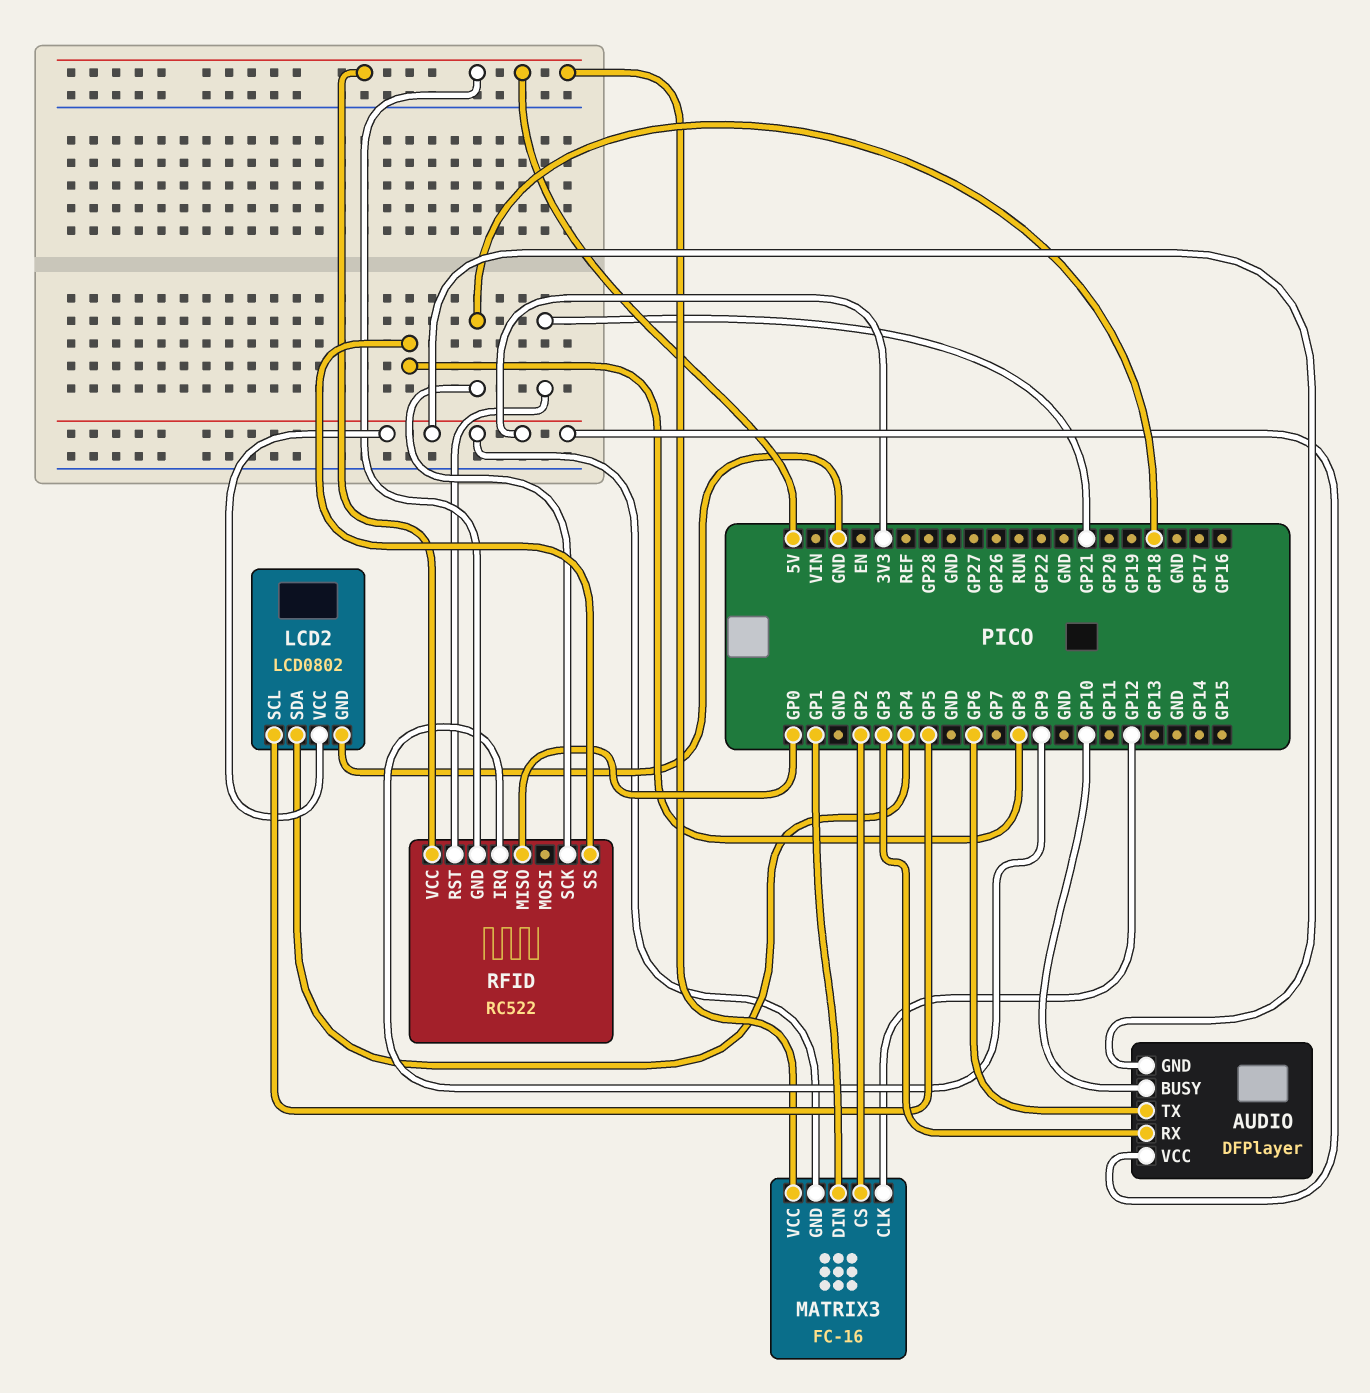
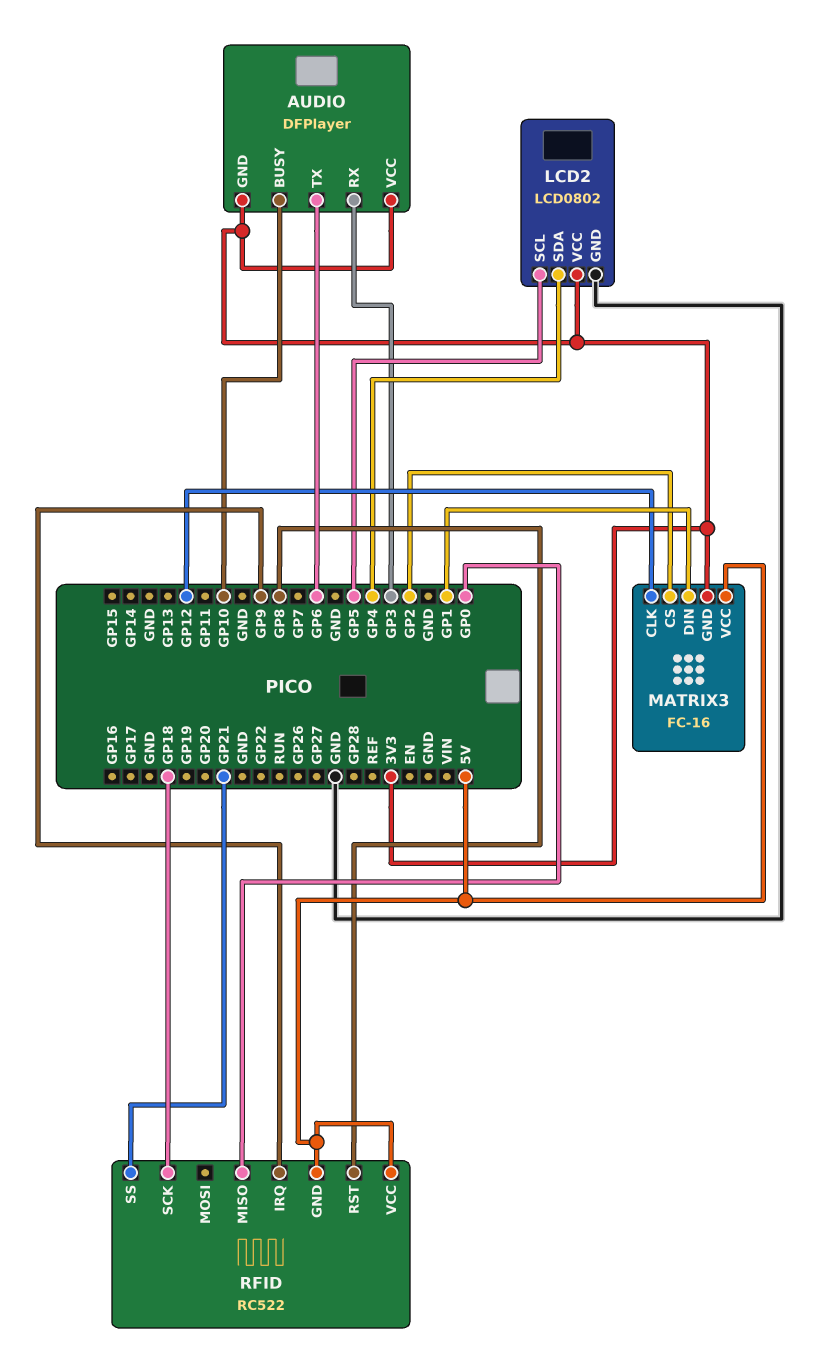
RFID pin RST: GP21 -> GP8
RFID pin SS: GP8 -> GP21

